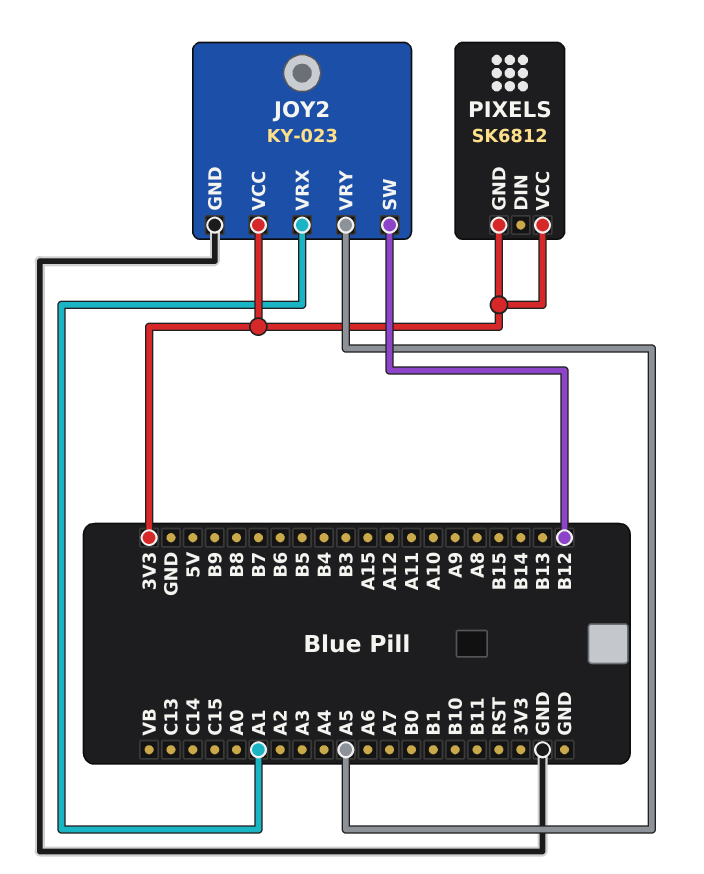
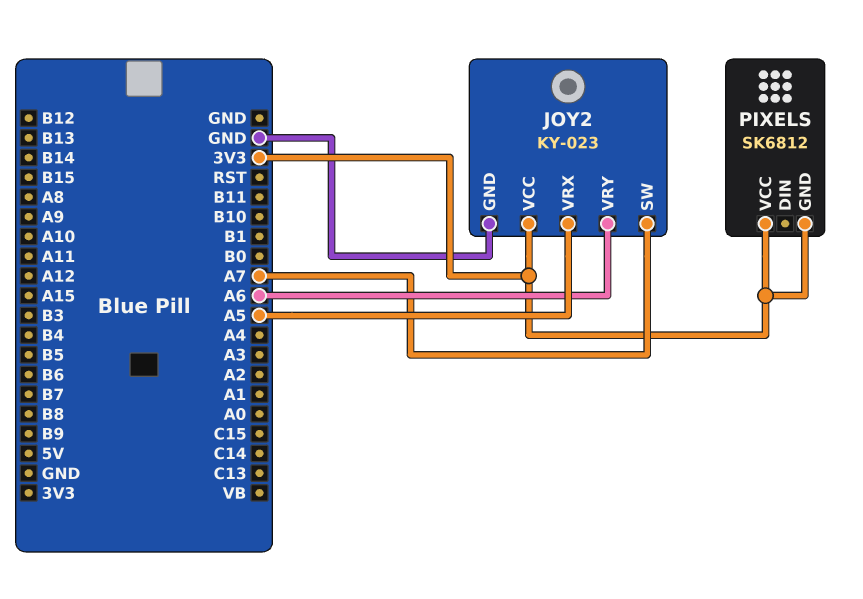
JOY2 pin SW: B12 -> A7
JOY2 pin VRX: A1 -> A5
JOY2 pin VRY: A5 -> A6

